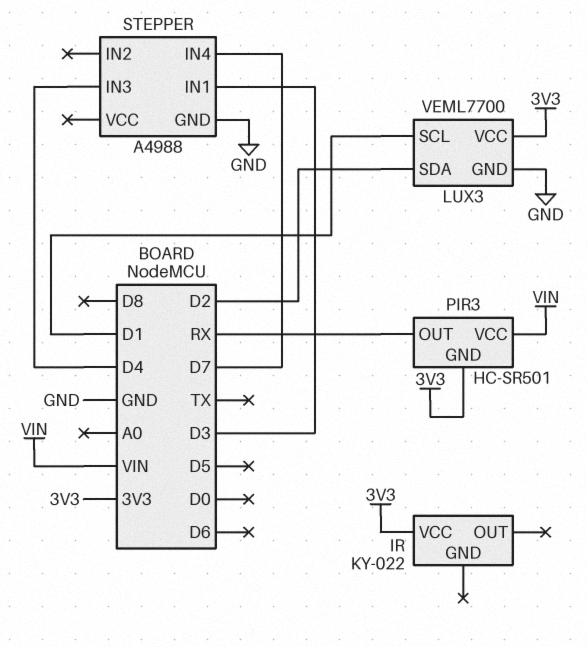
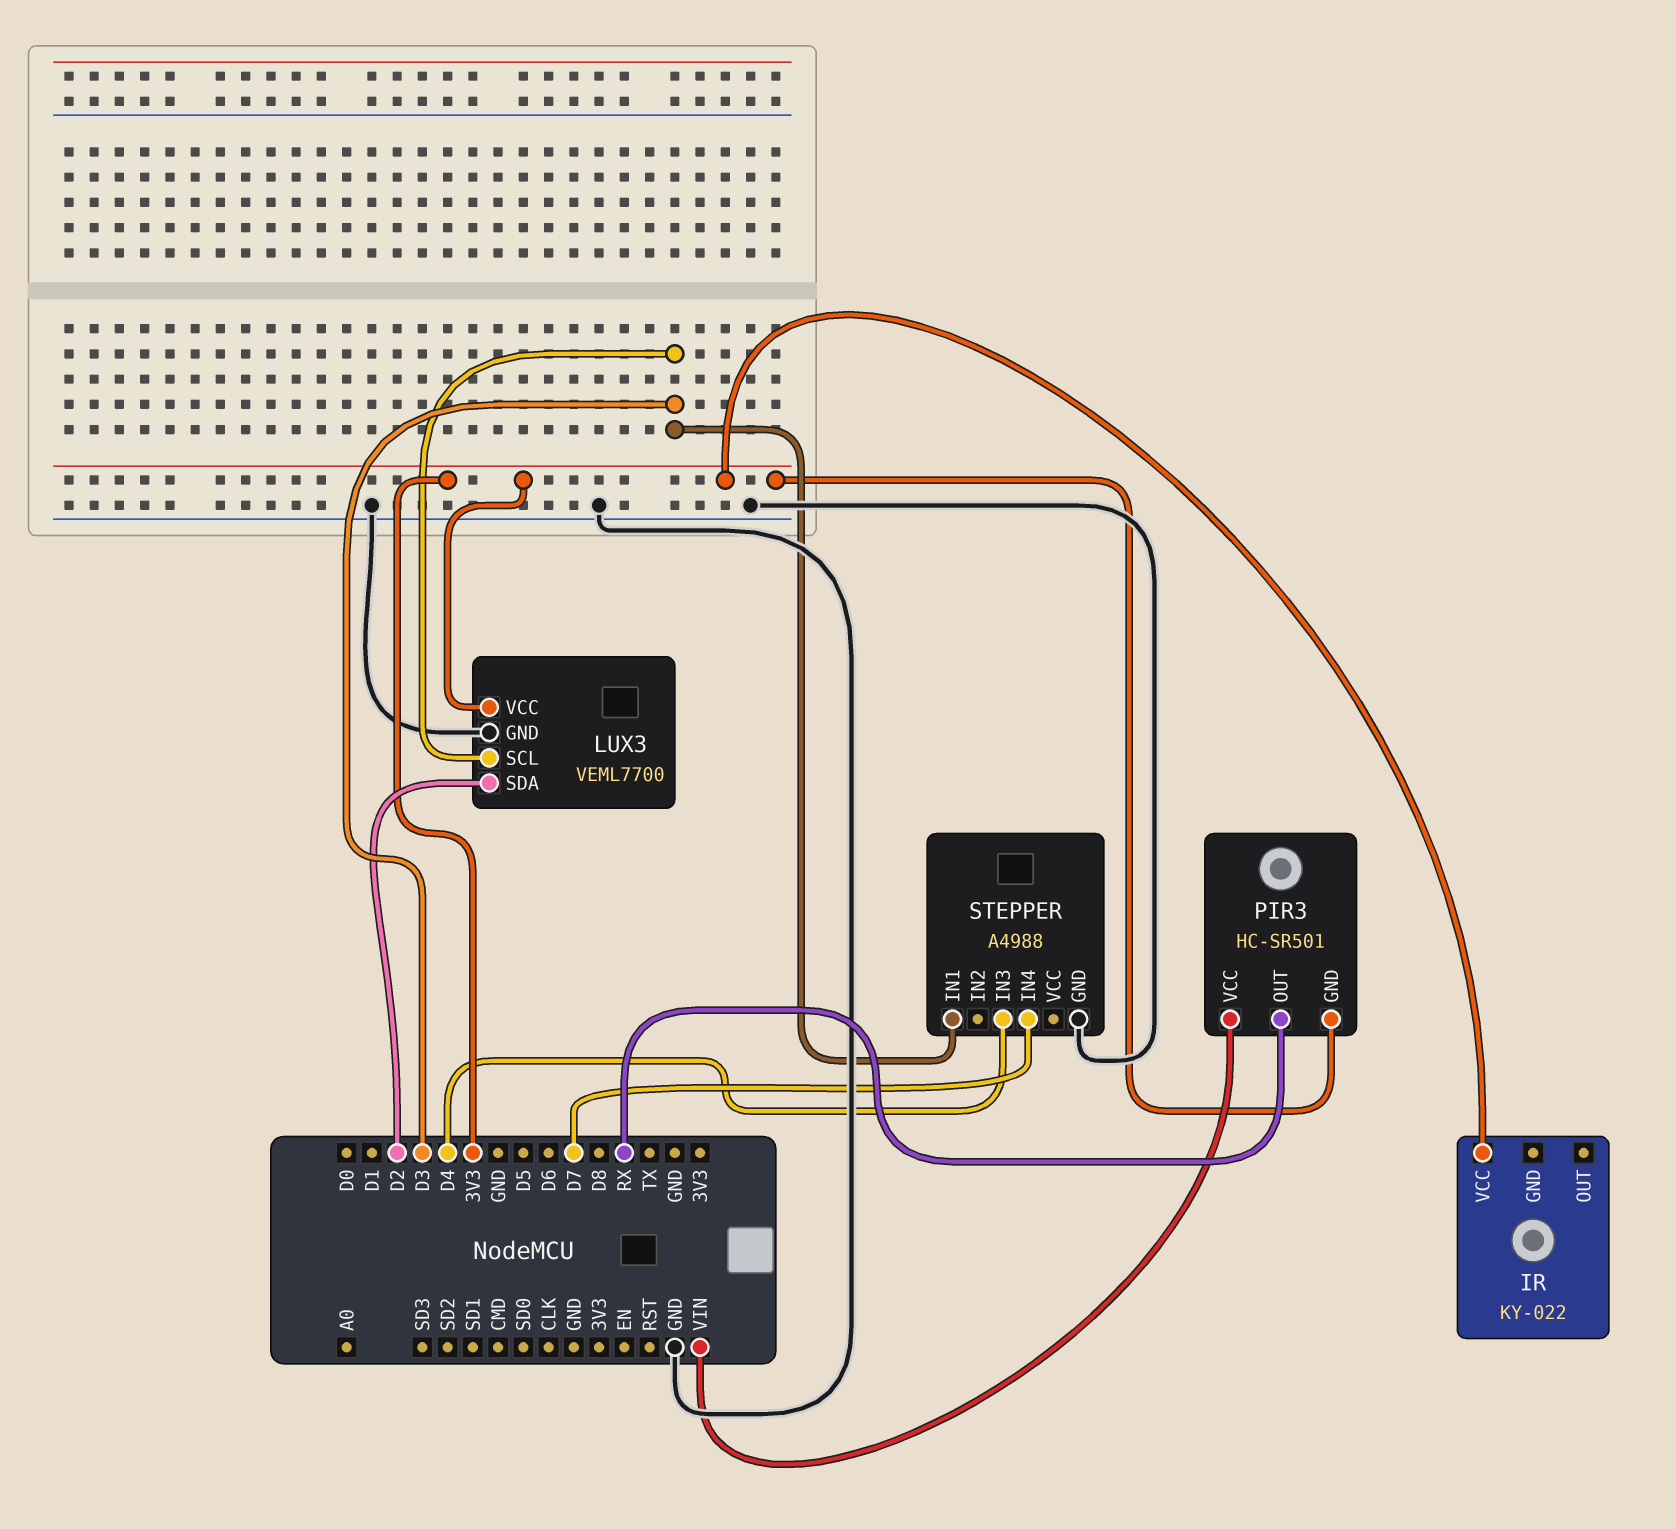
LUX3 pin SCL: D1 -> D3

